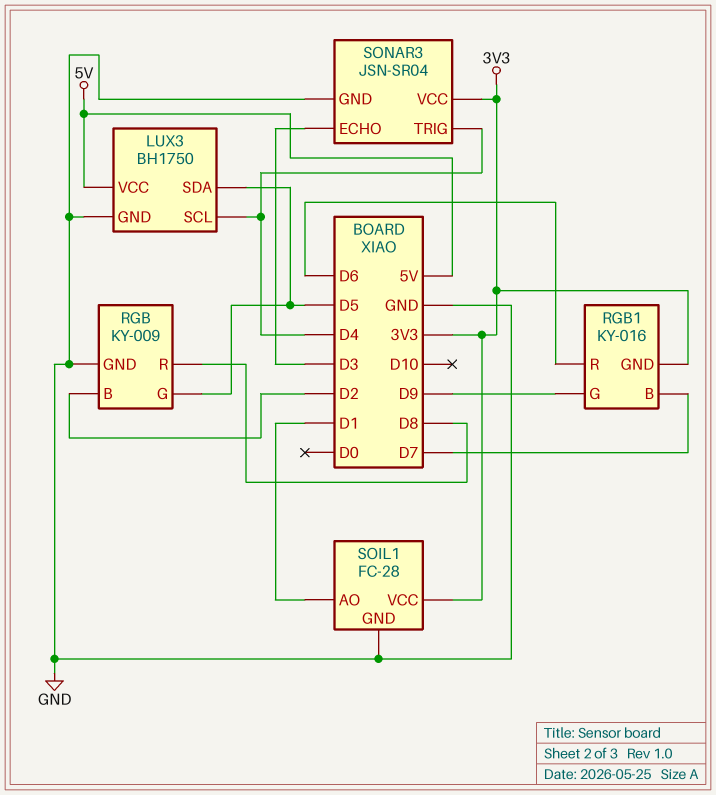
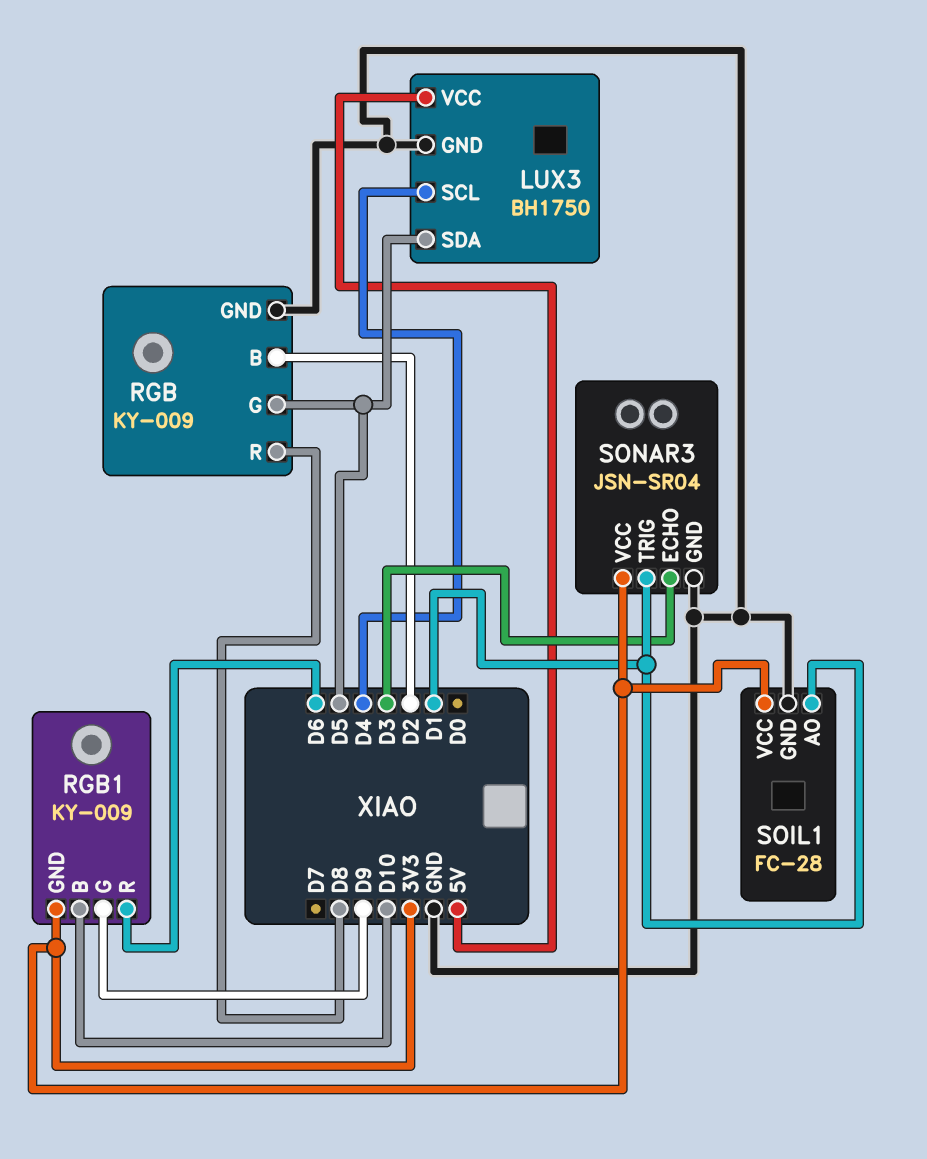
RGB1: KY-016 -> KY-009
RGB1 pin B: D7 -> D10
SONAR3 pin TRIG: D4 -> D1

